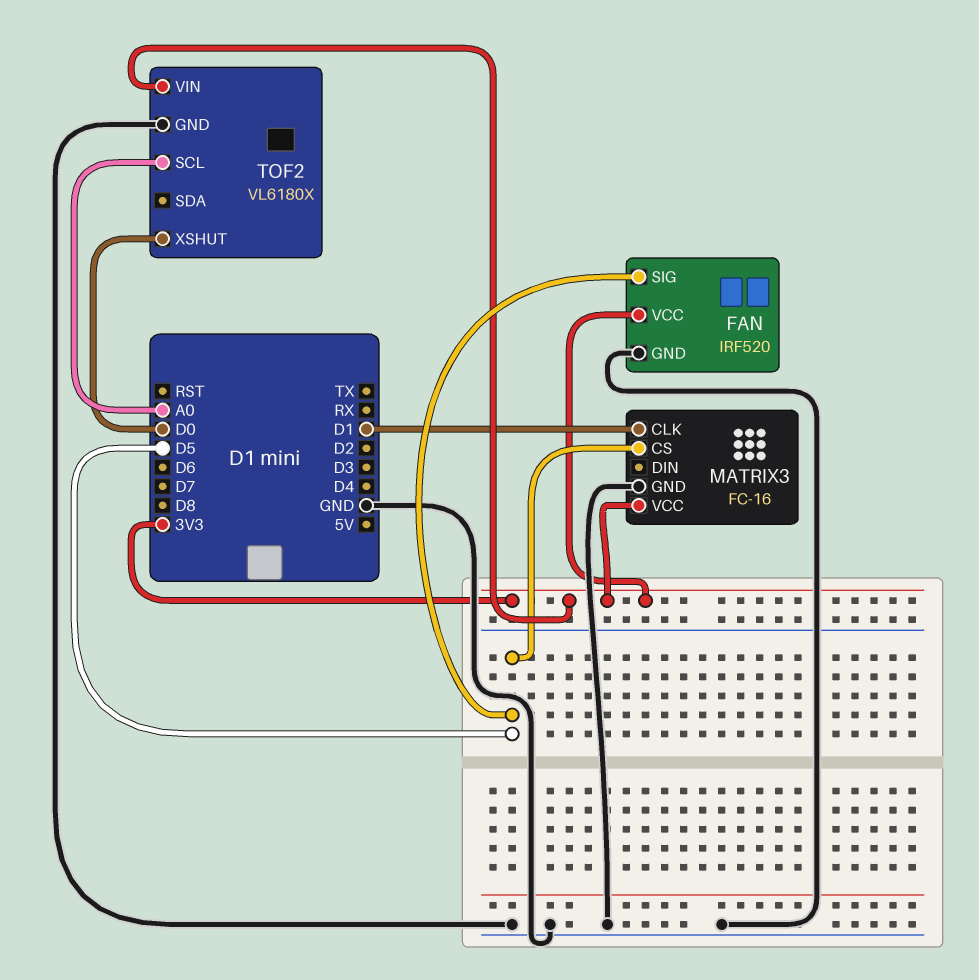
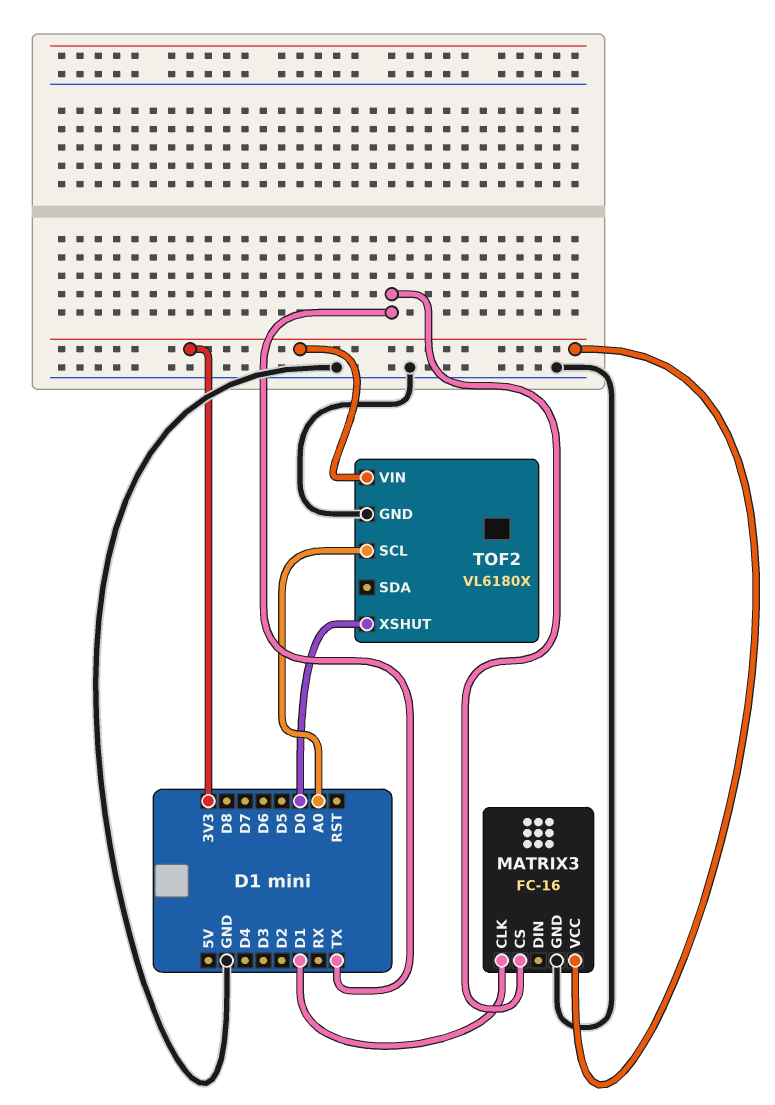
FAN: IRF520 -> none
FAN pin GND: GND -> none
FAN pin SIG: D5 -> none
FAN pin VCC: 3V3 -> none
MATRIX3 pin CS: D5 -> TX

